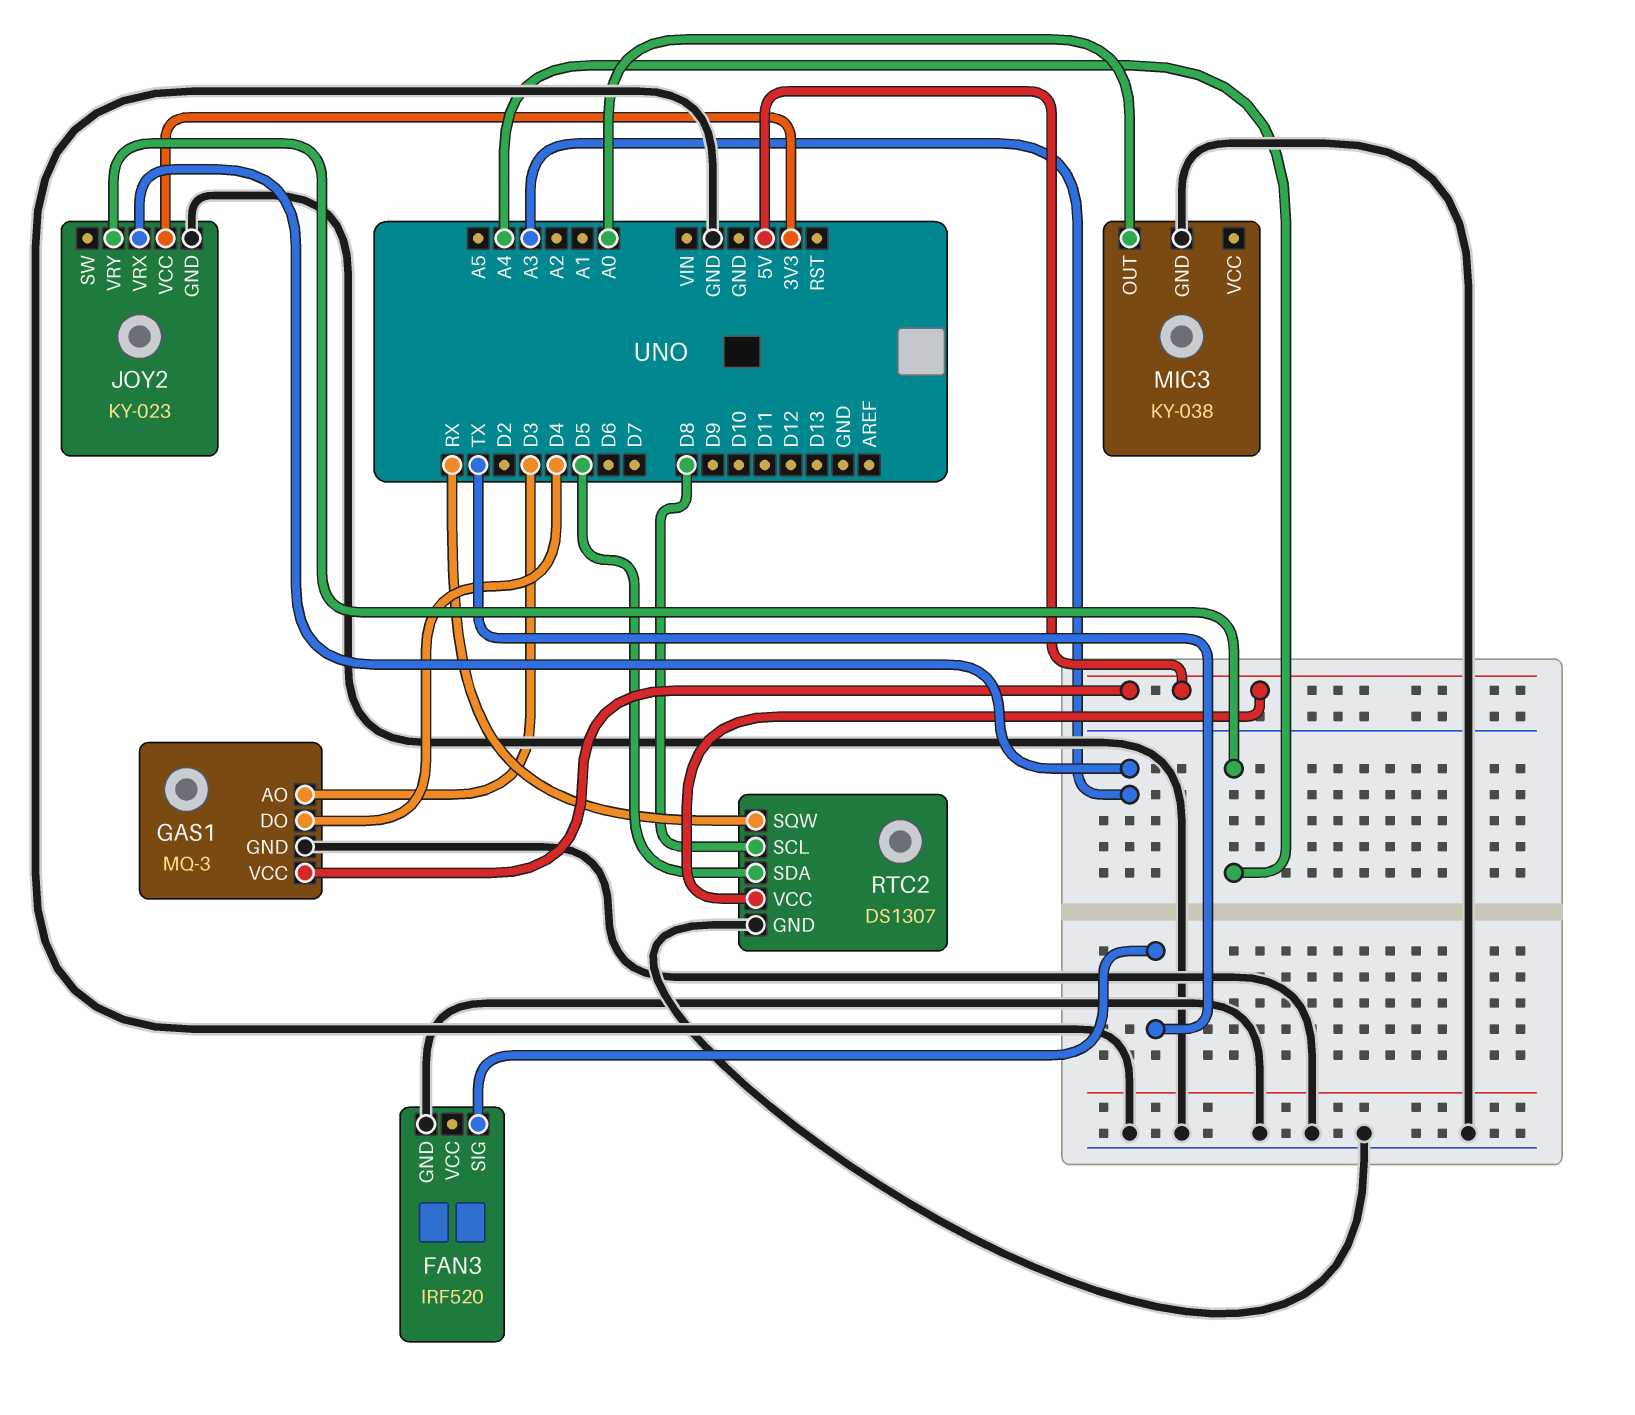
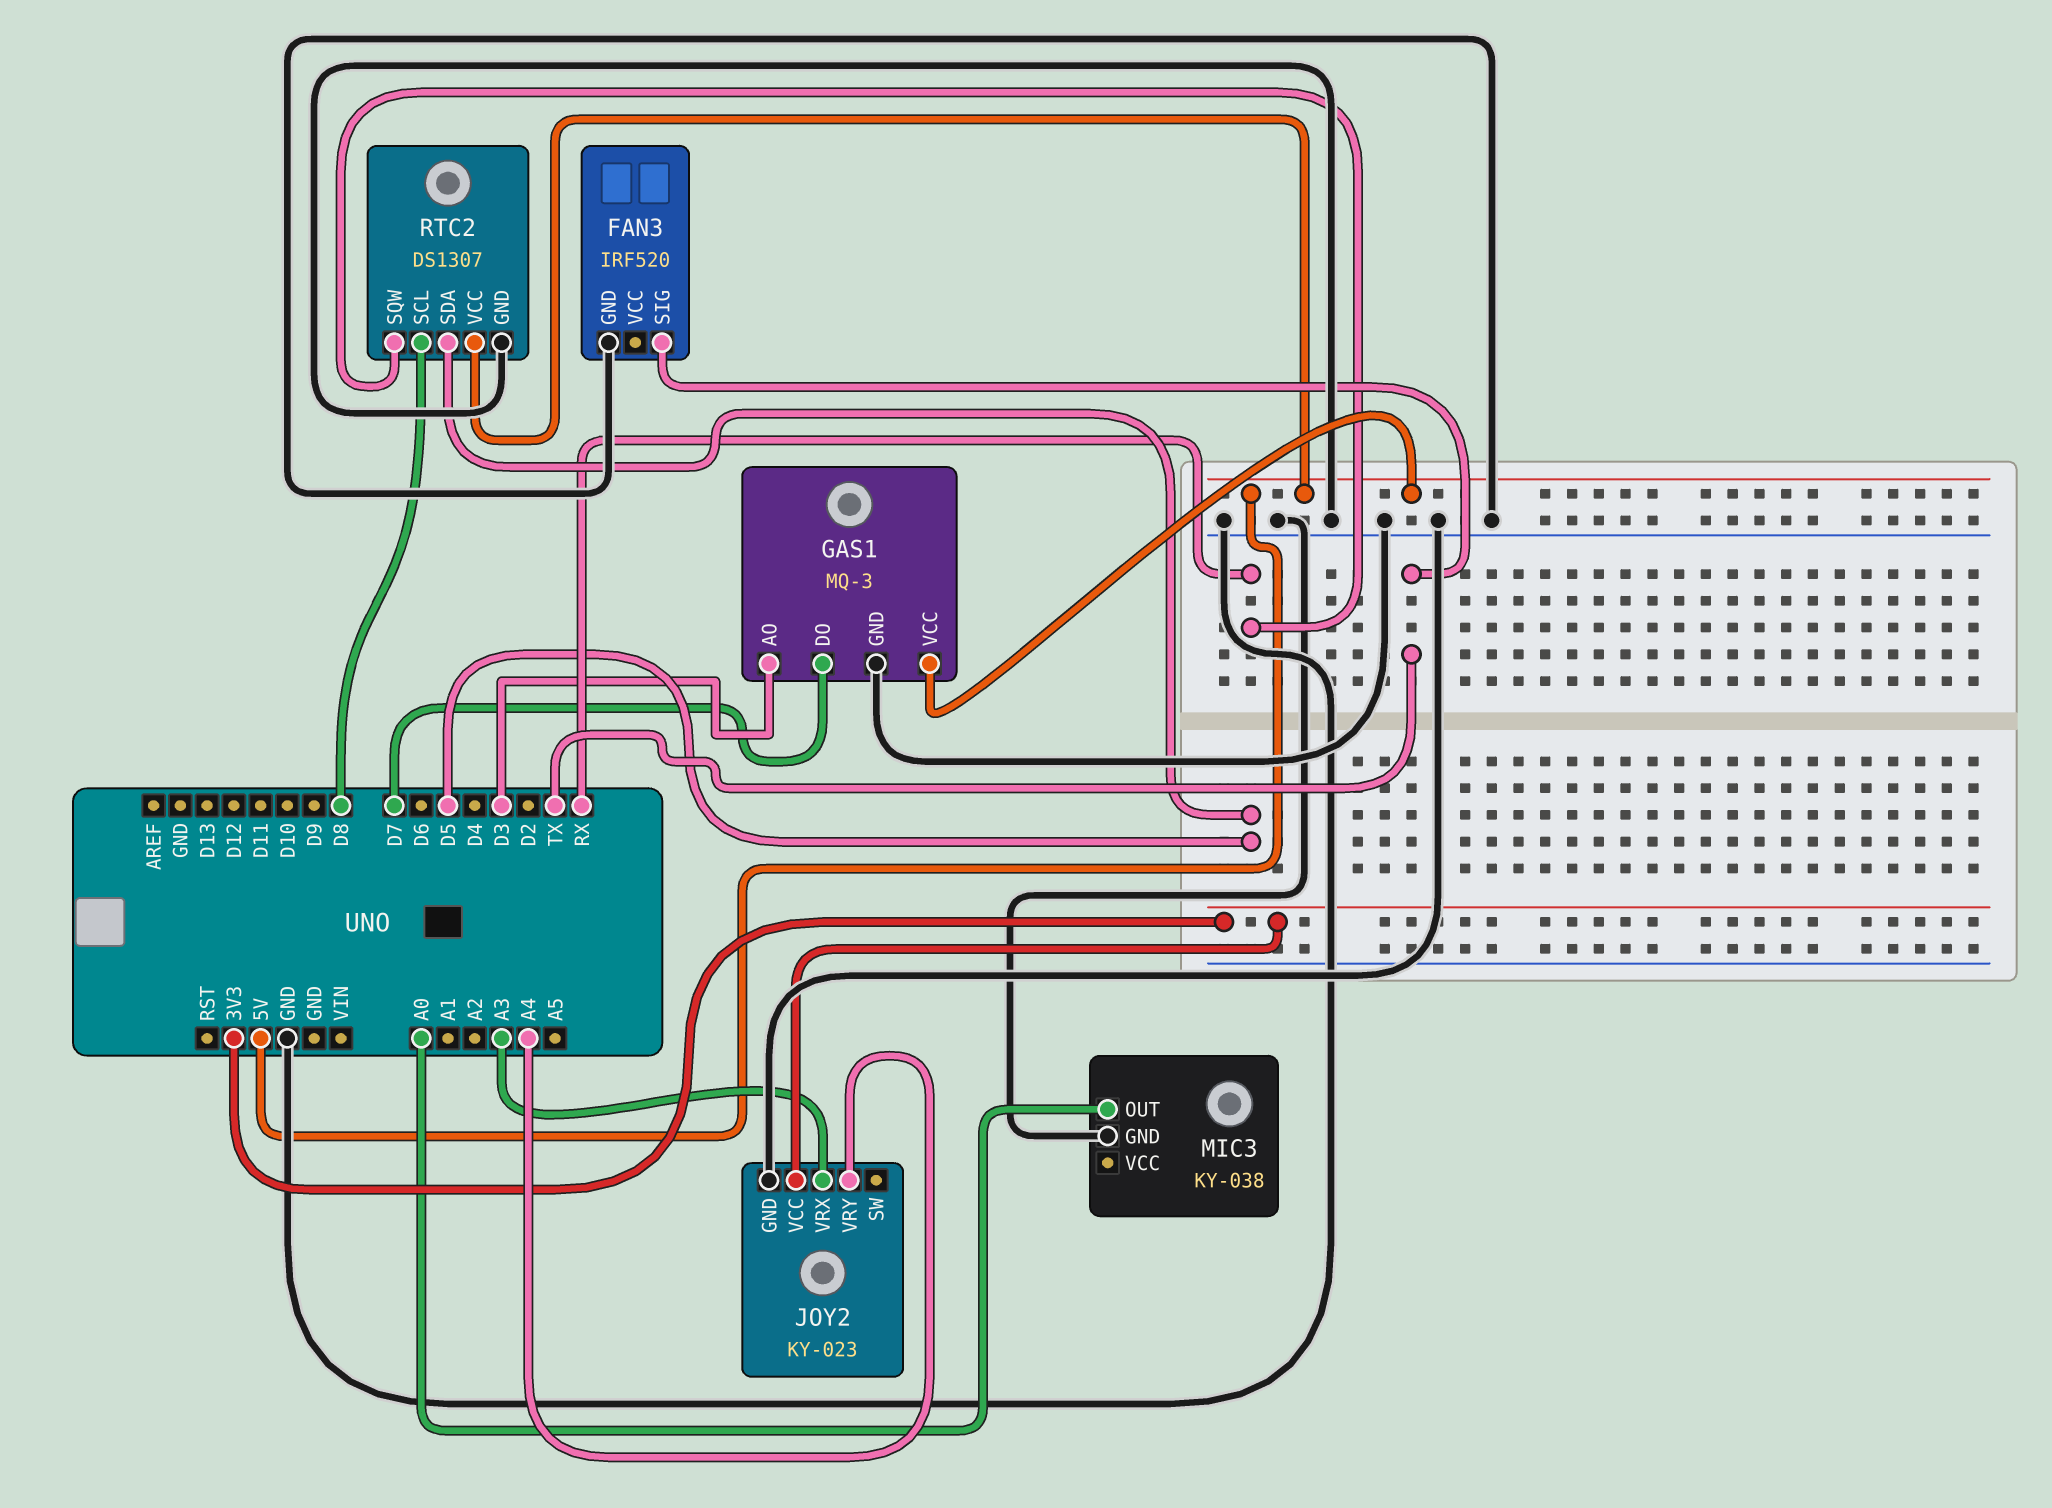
GAS1 pin DO: D4 -> D7

